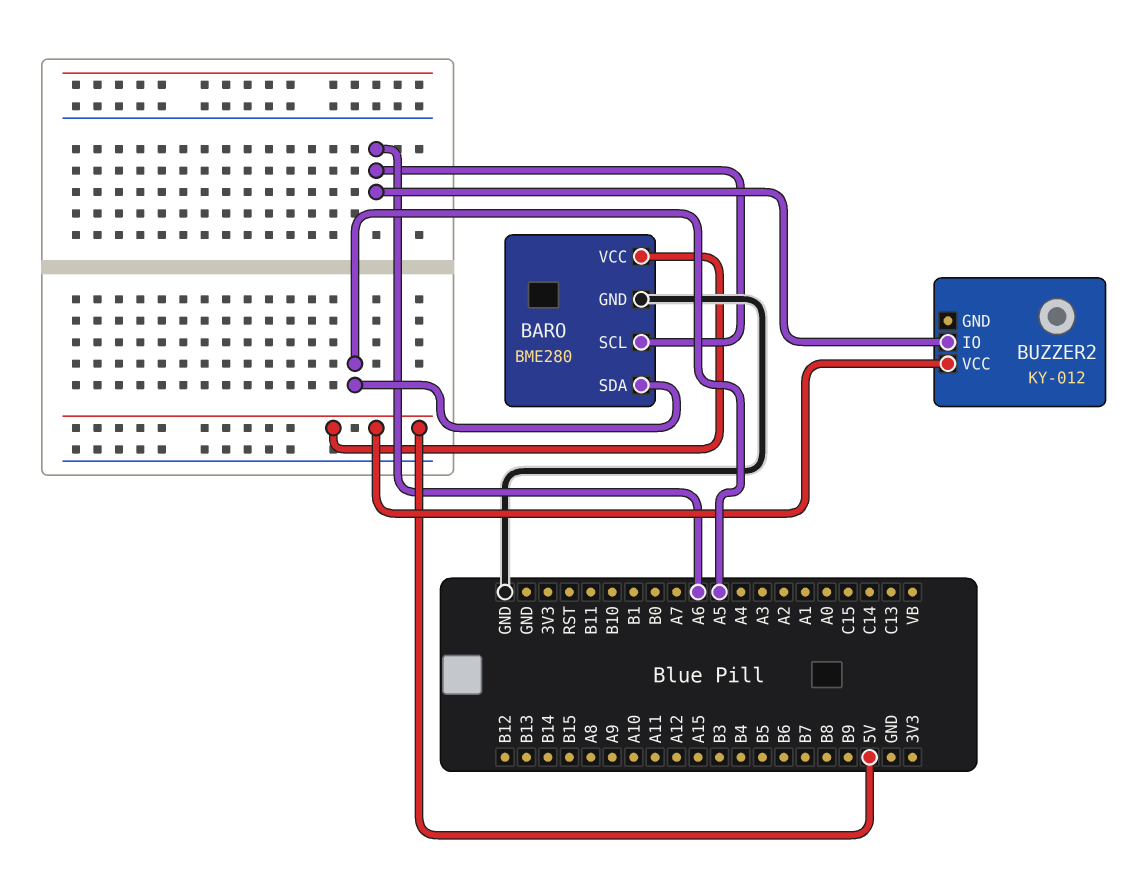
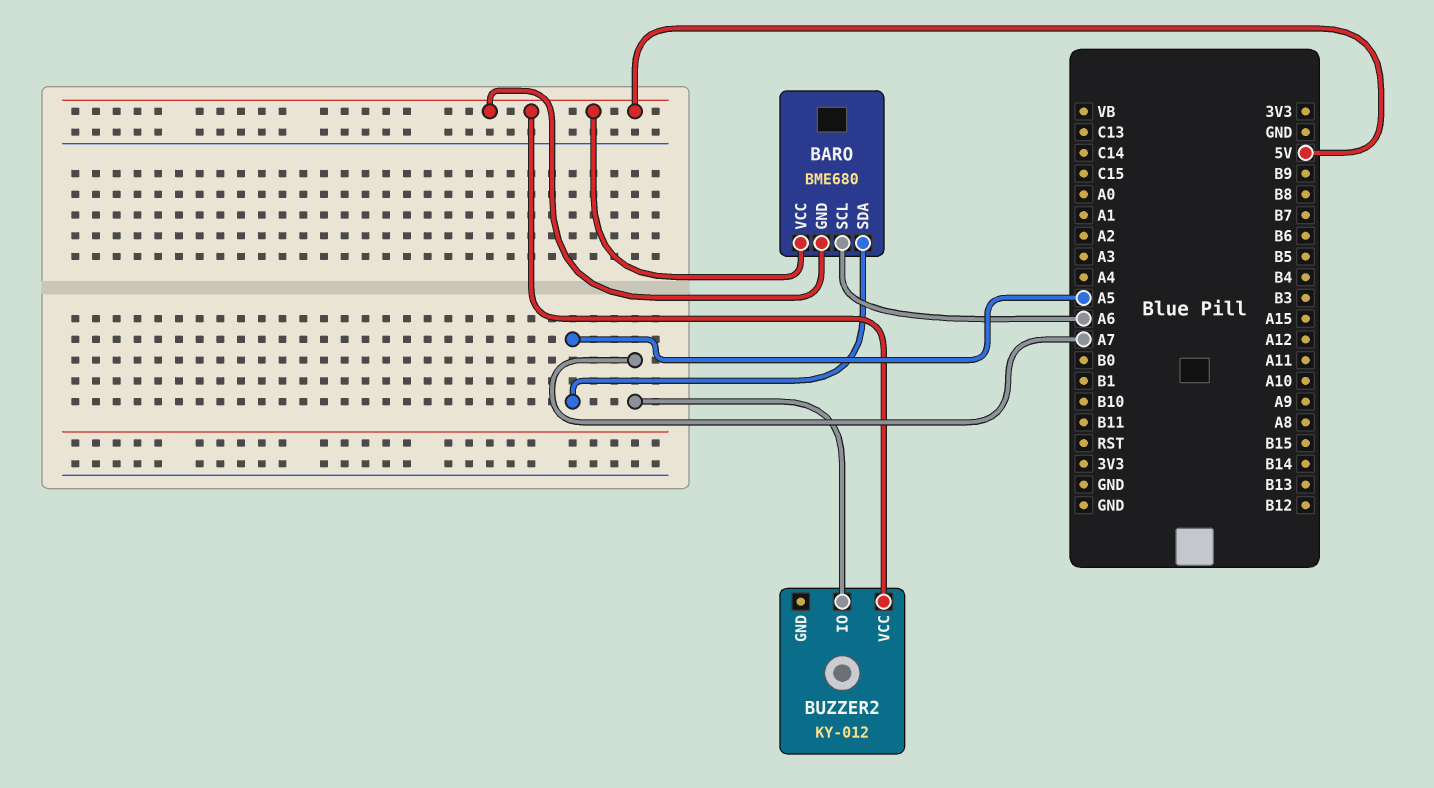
BARO: BME280 -> BME680
BARO pin GND: GND -> 5V
BUZZER2 pin IO: A6 -> A7

